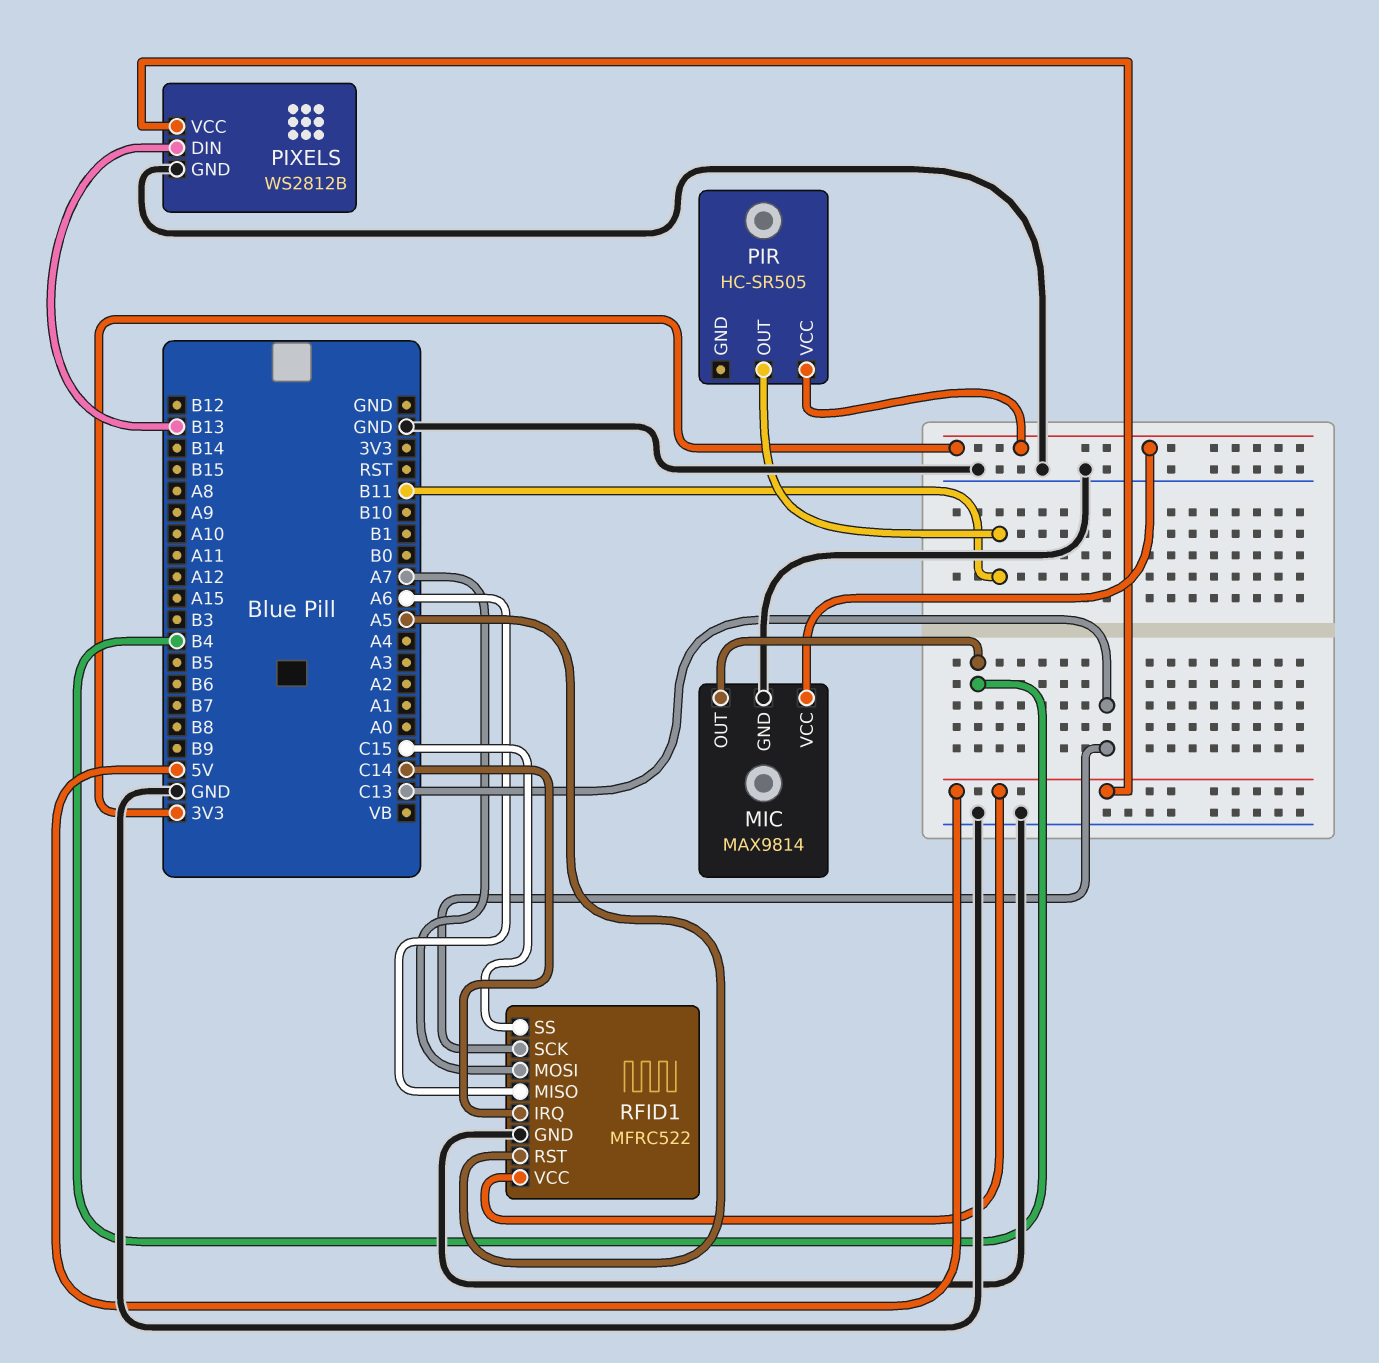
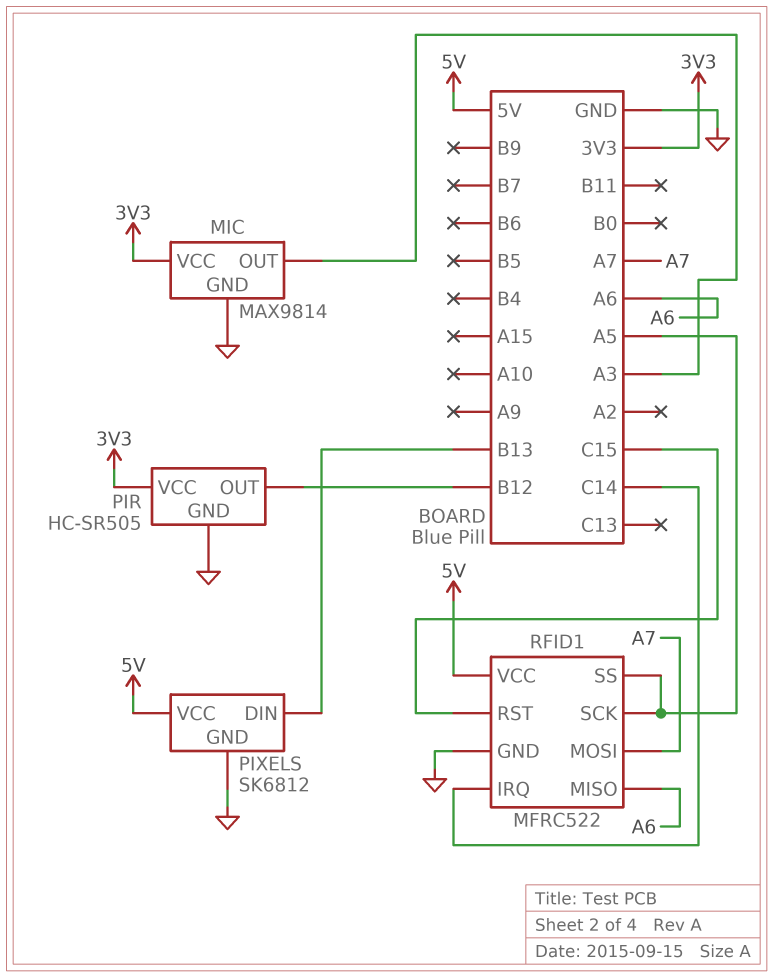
MIC pin OUT: B4 -> A3
PIR pin GND: none -> GND
PIR pin OUT: B11 -> B12
PIXELS: WS2812B -> SK6812
RFID1 pin RST: A5 -> C15
RFID1 pin SCK: C13 -> A5
RFID1 pin SS: C15 -> A5

